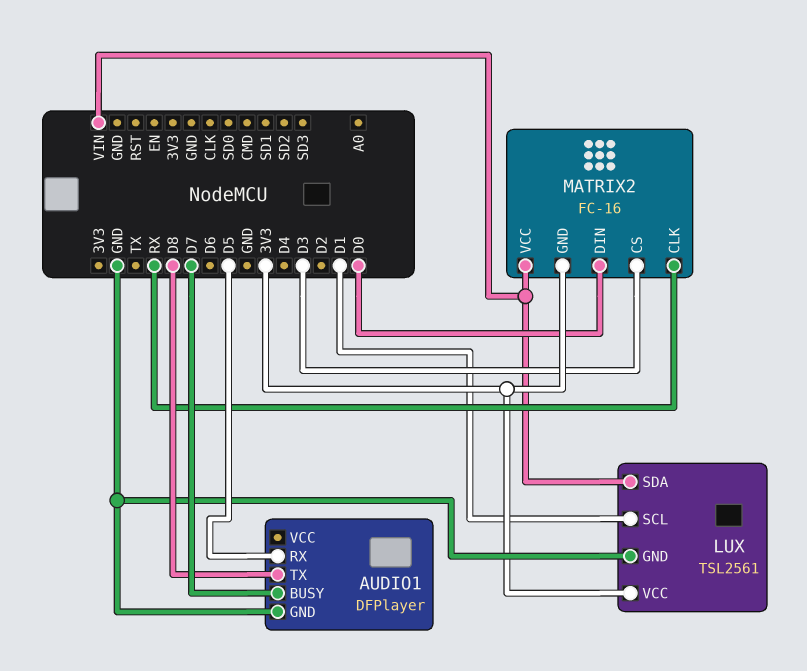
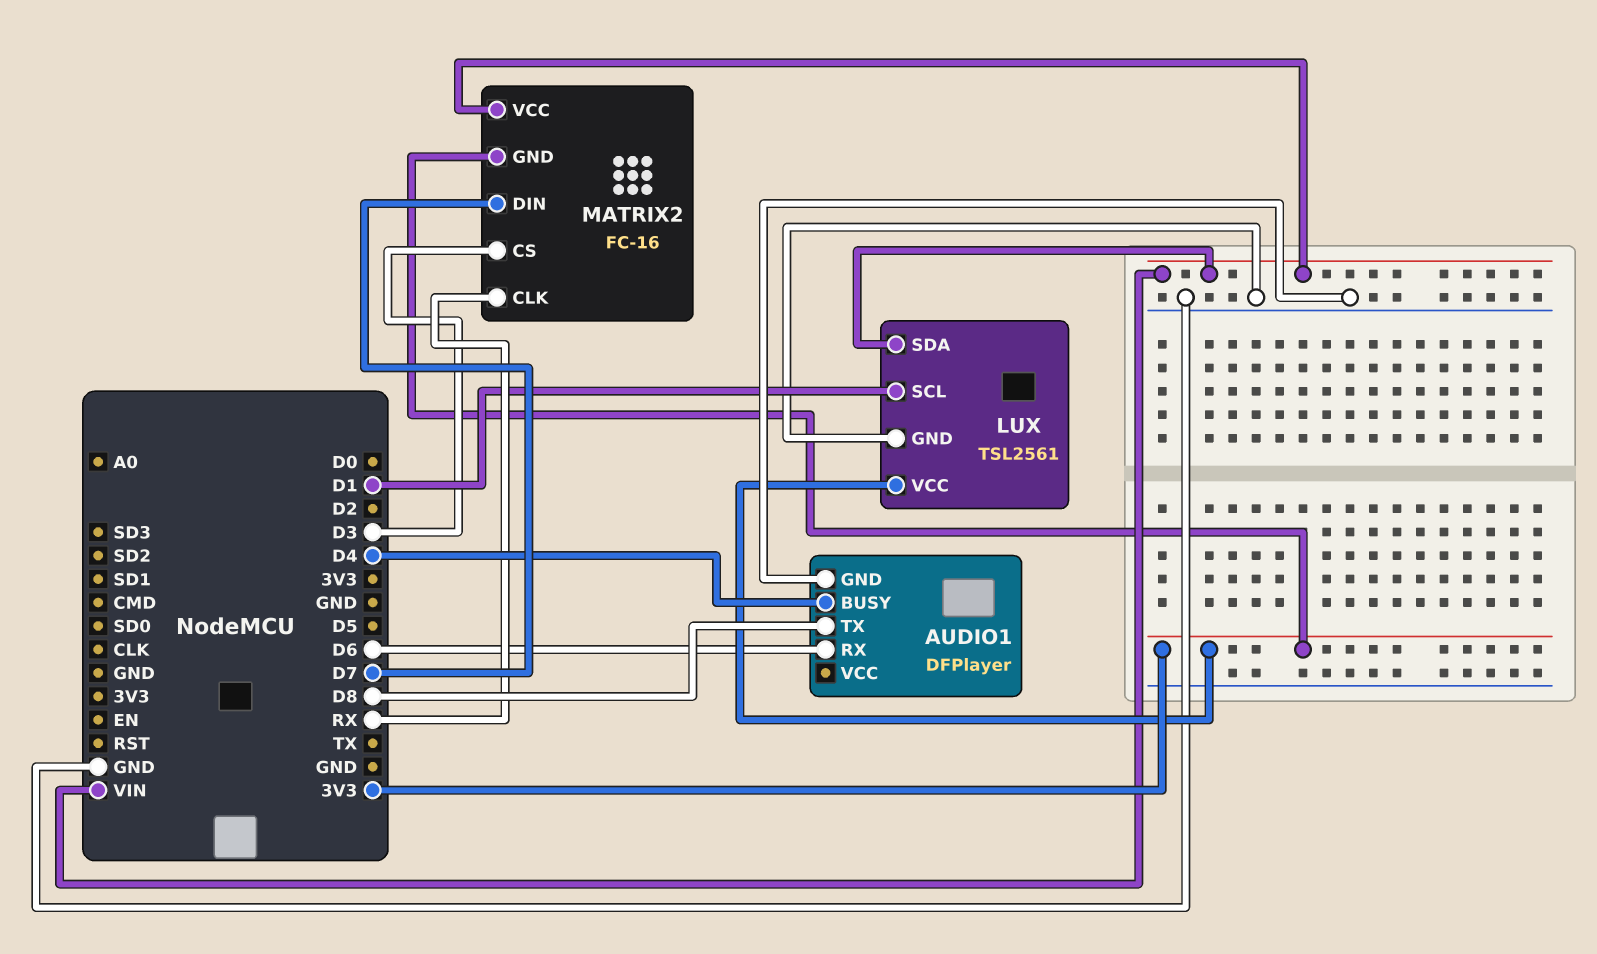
AUDIO1 pin BUSY: D7 -> D4
AUDIO1 pin RX: D5 -> D6
MATRIX2 pin DIN: D0 -> D7

